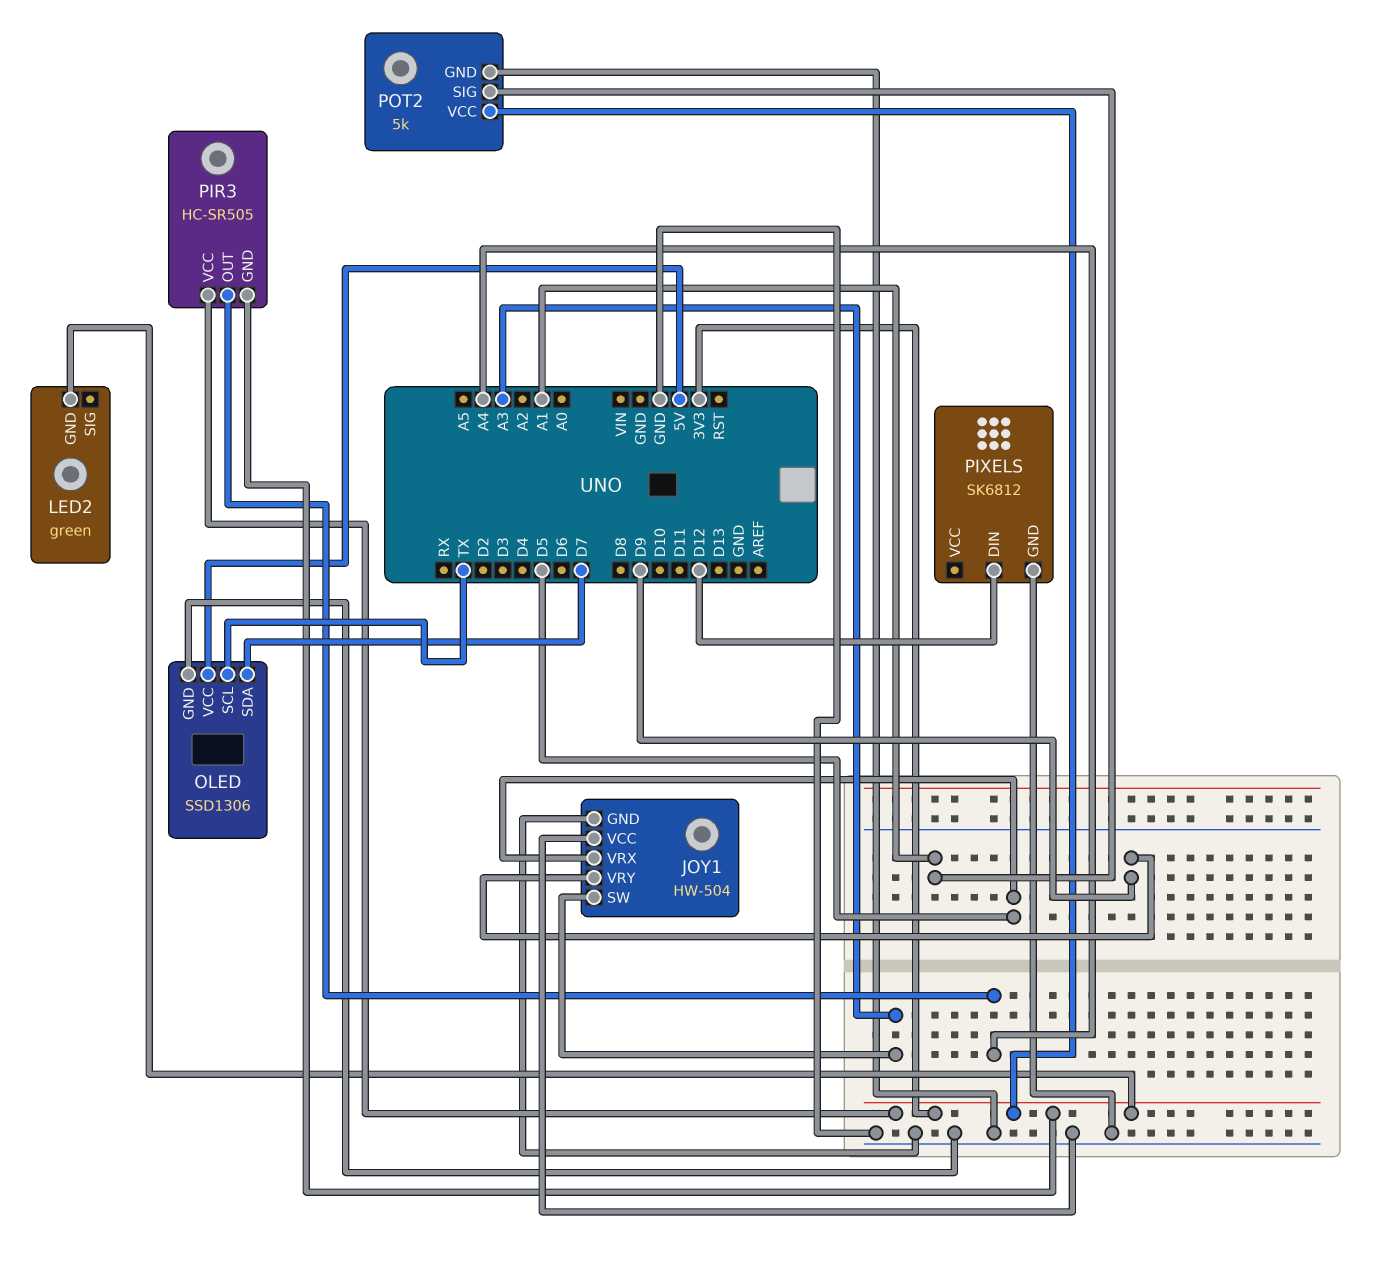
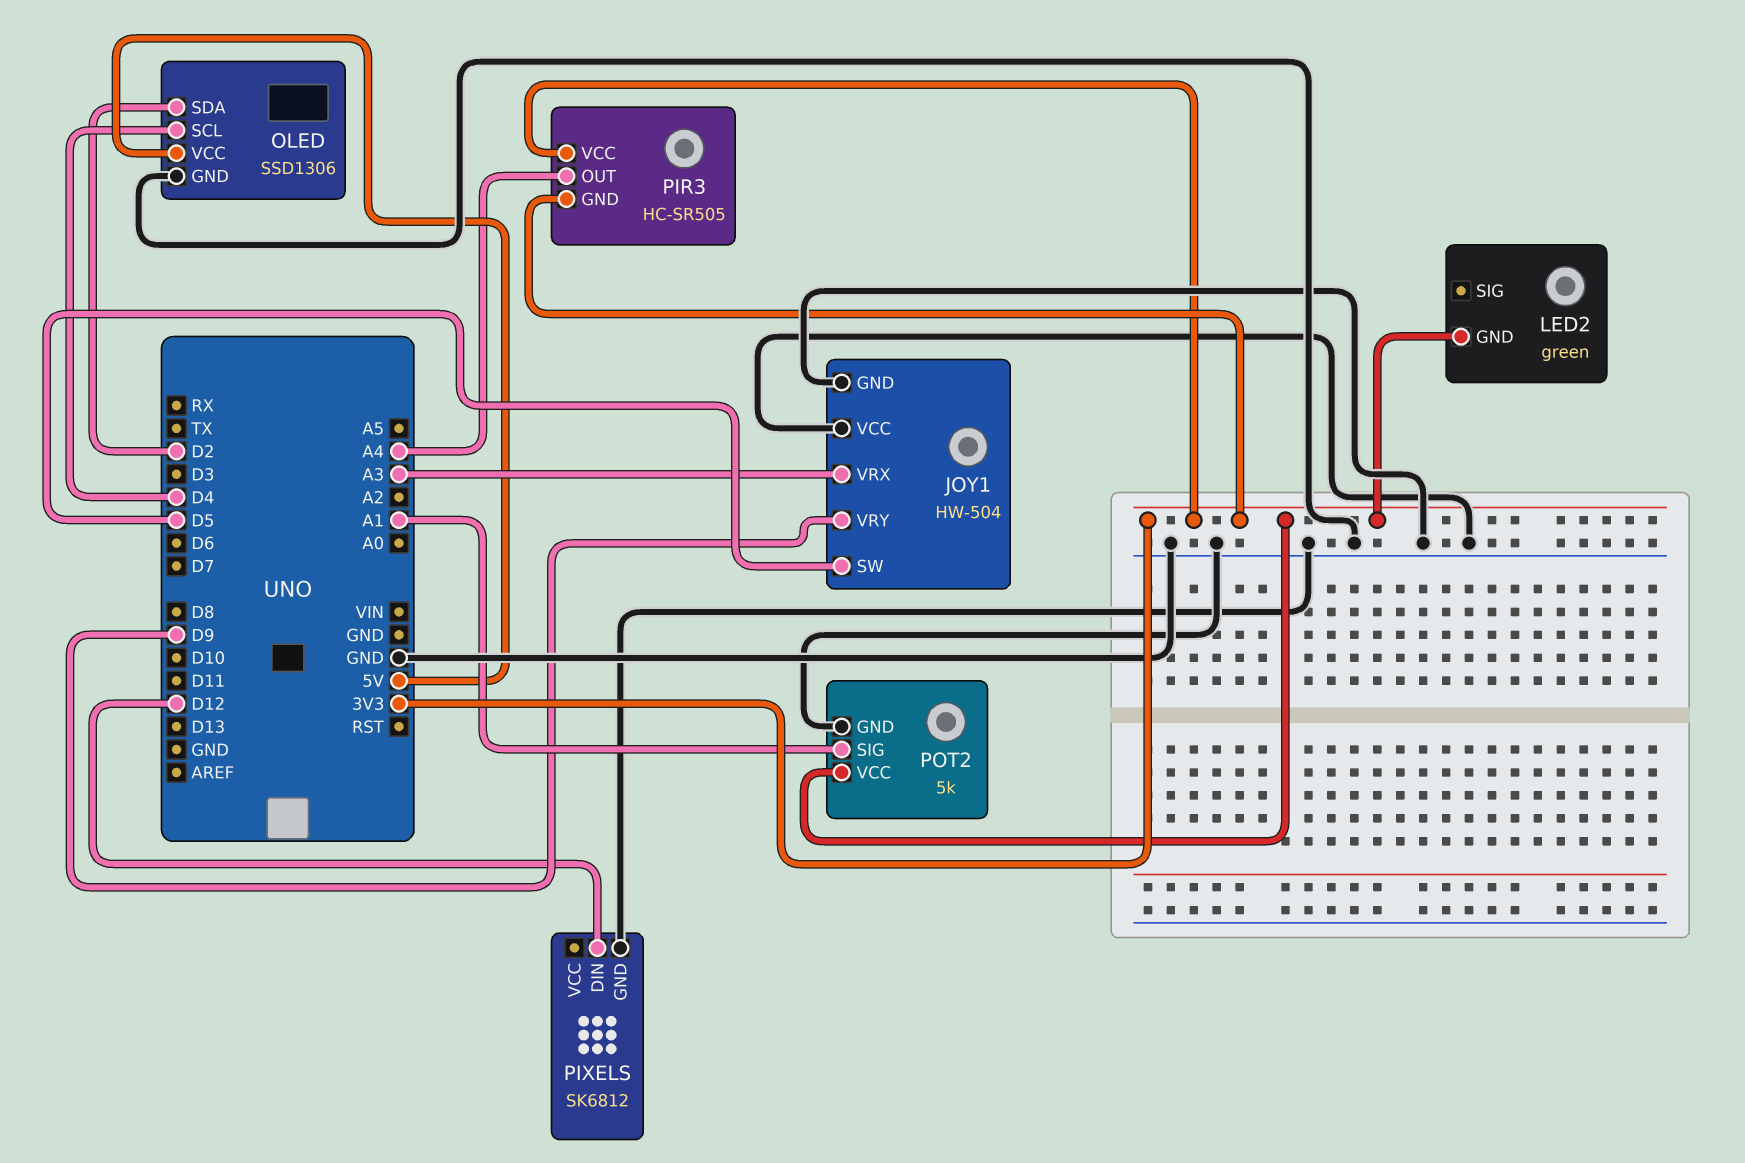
JOY1 pin SW: A3 -> D5
JOY1 pin VRX: D5 -> A3
OLED pin SCL: TX -> D4
OLED pin SDA: D7 -> D2

